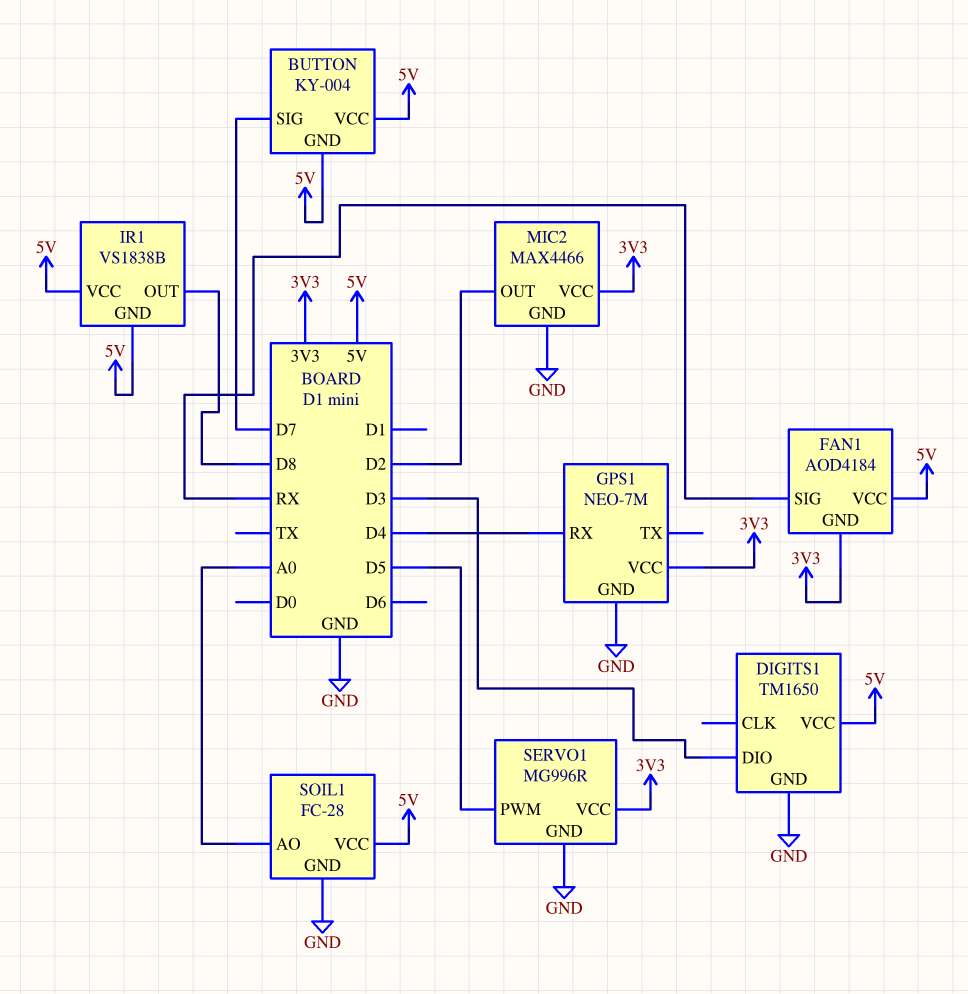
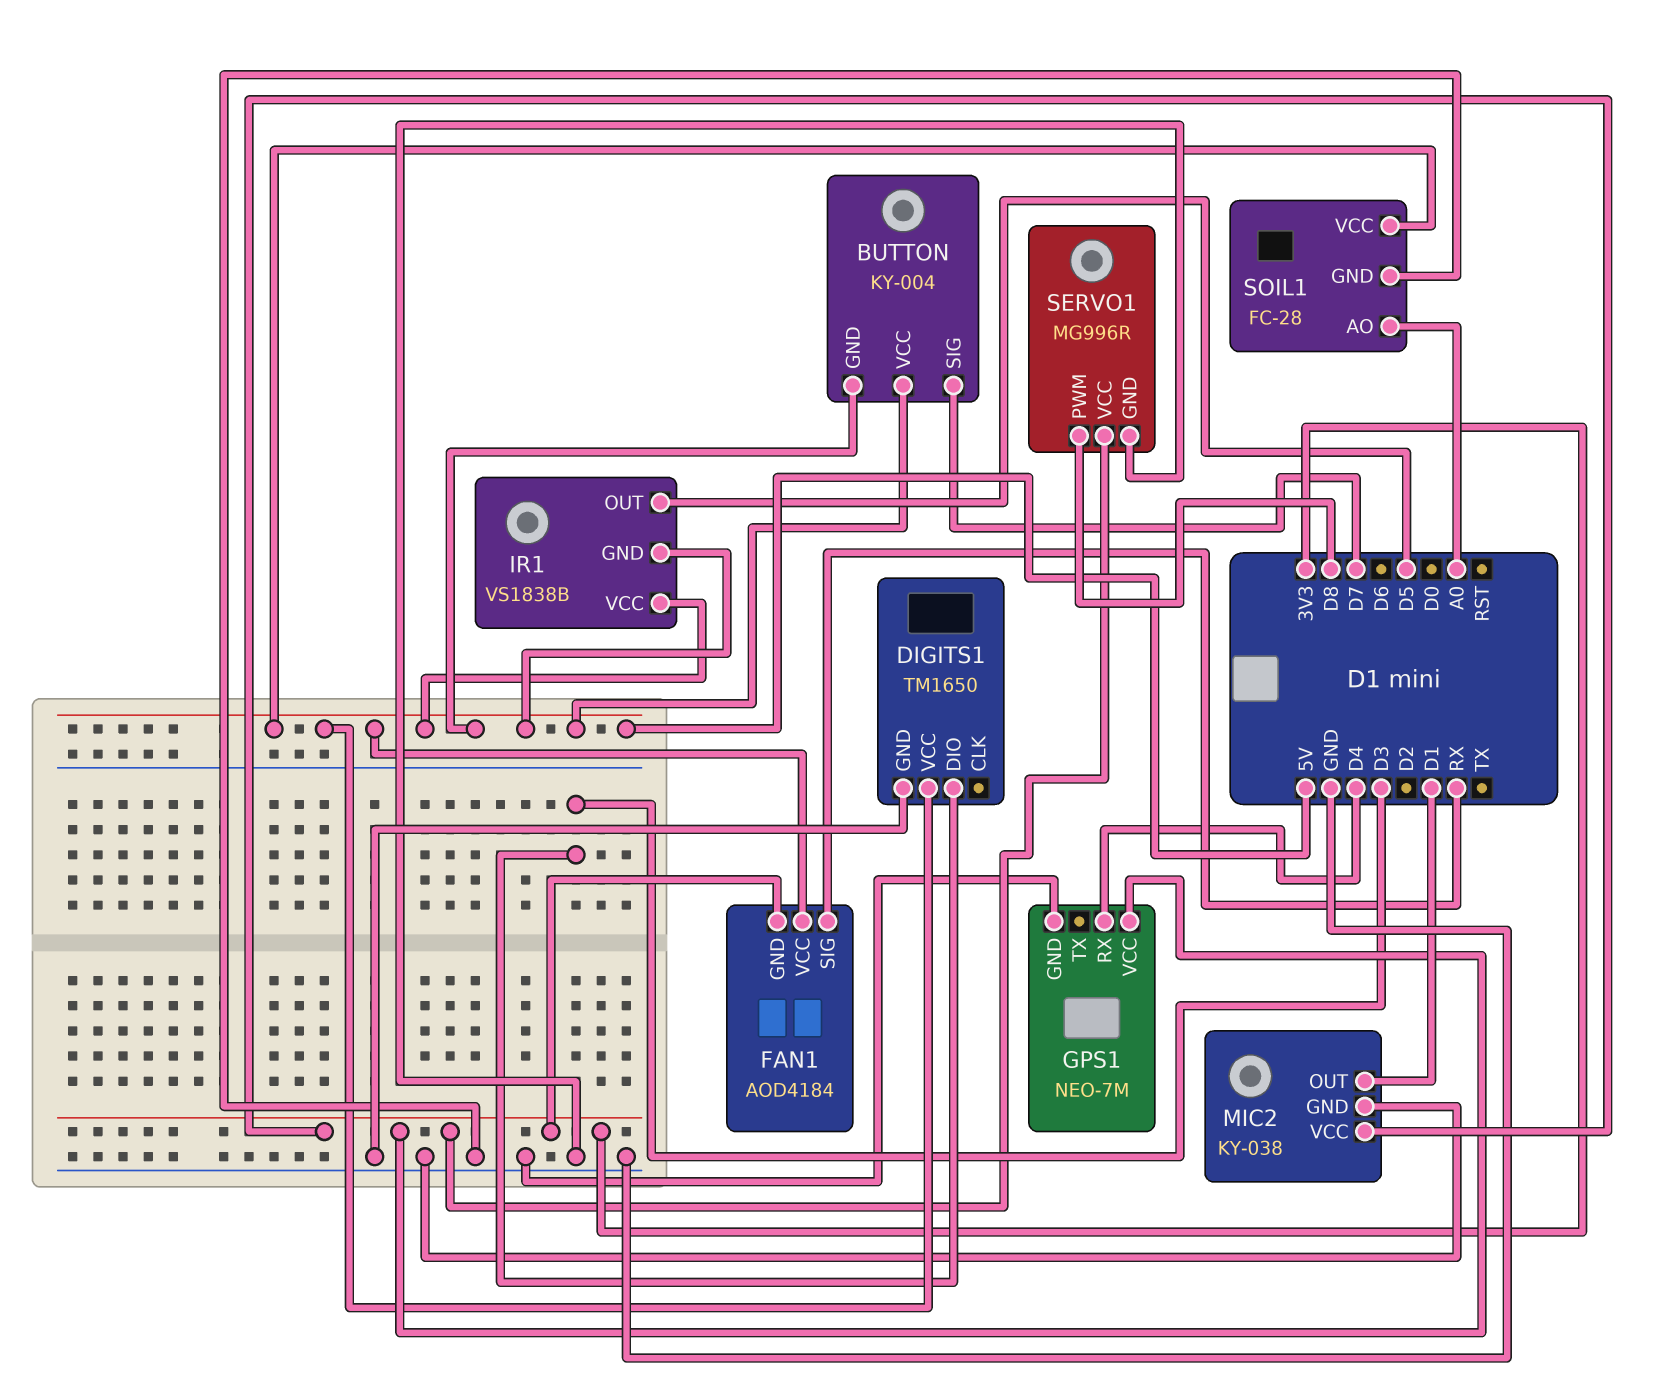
IR1 pin OUT: D8 -> D5
MIC2: MAX4466 -> KY-038
MIC2 pin OUT: D2 -> D1
SERVO1 pin PWM: D5 -> D8

